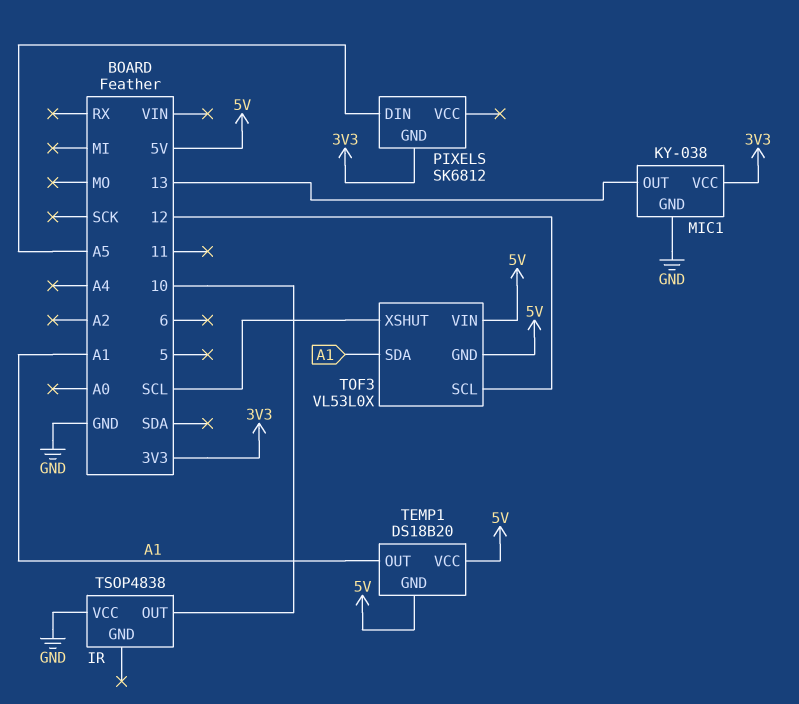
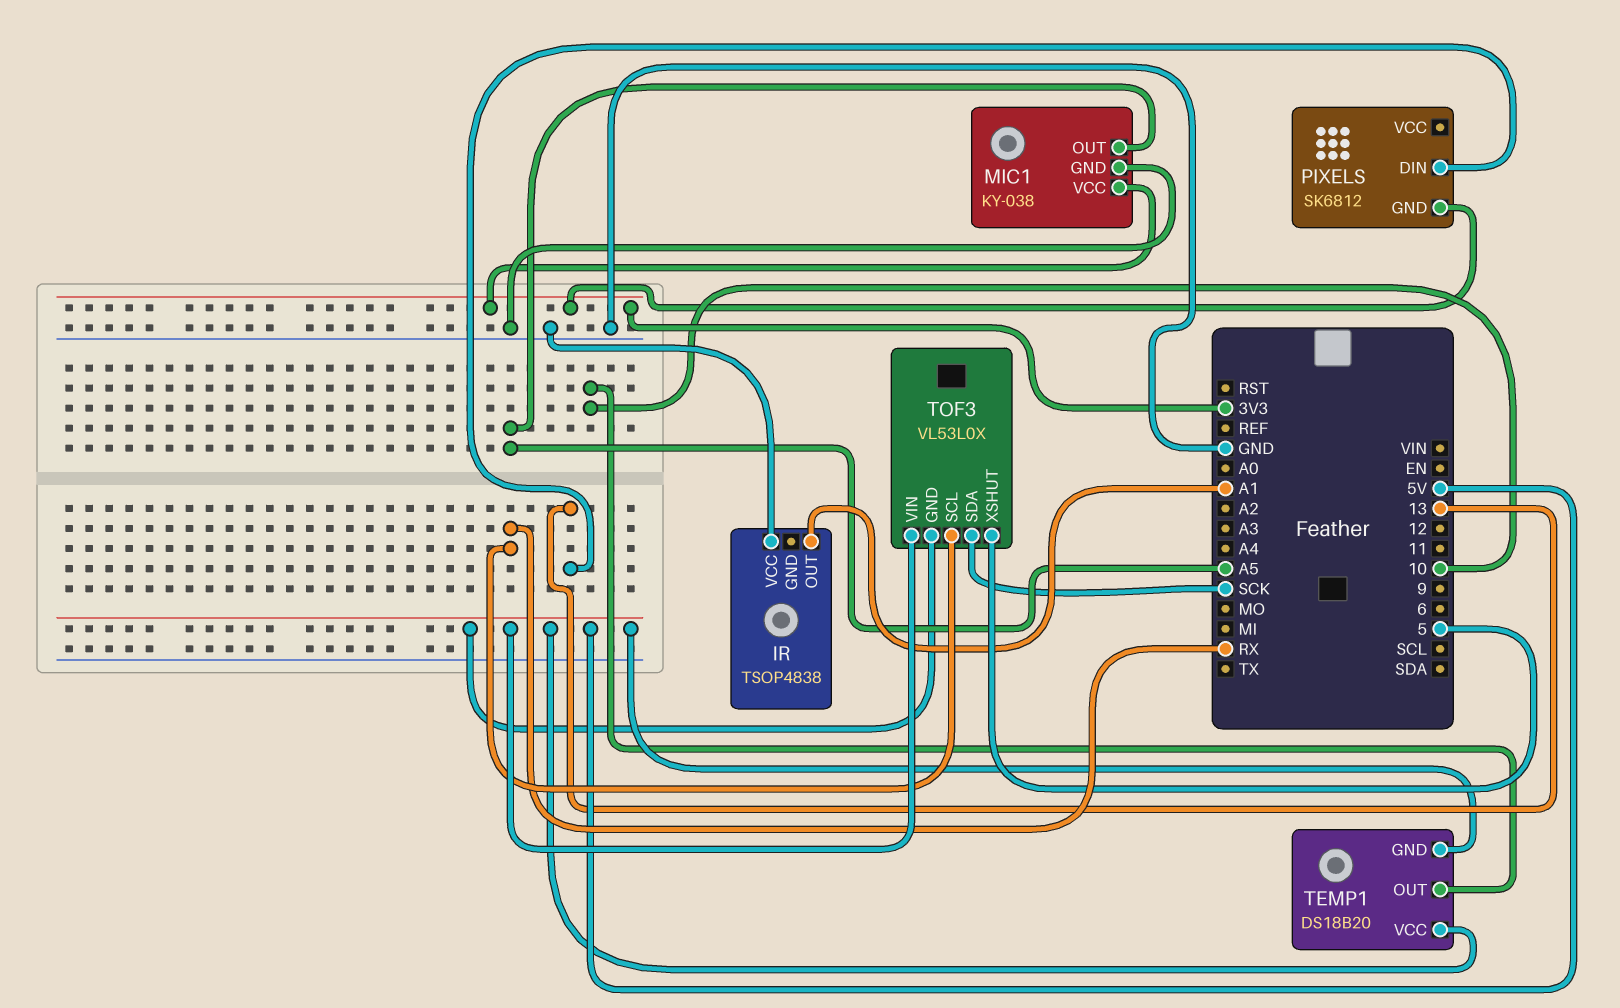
IR pin OUT: 10 -> A1
MIC1 pin OUT: 13 -> A5
PIXELS pin DIN: A5 -> 13
TEMP1 pin OUT: A1 -> 10
TOF3 pin SCL: 12 -> RX
TOF3 pin SDA: A1 -> SCK
TOF3 pin XSHUT: SCL -> 5

